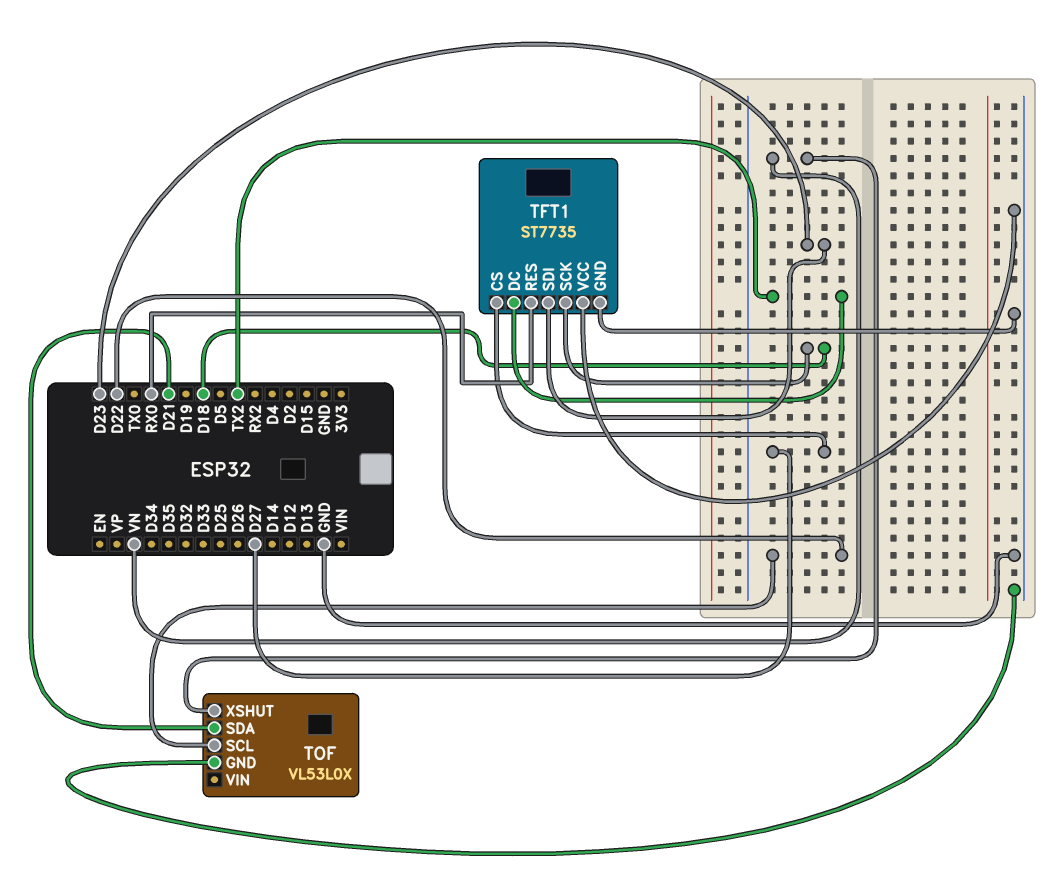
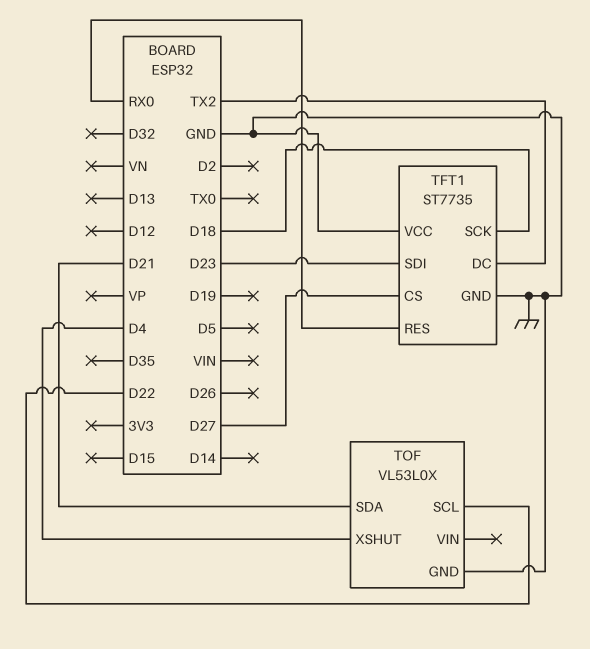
TOF pin XSHUT: VN -> D4

